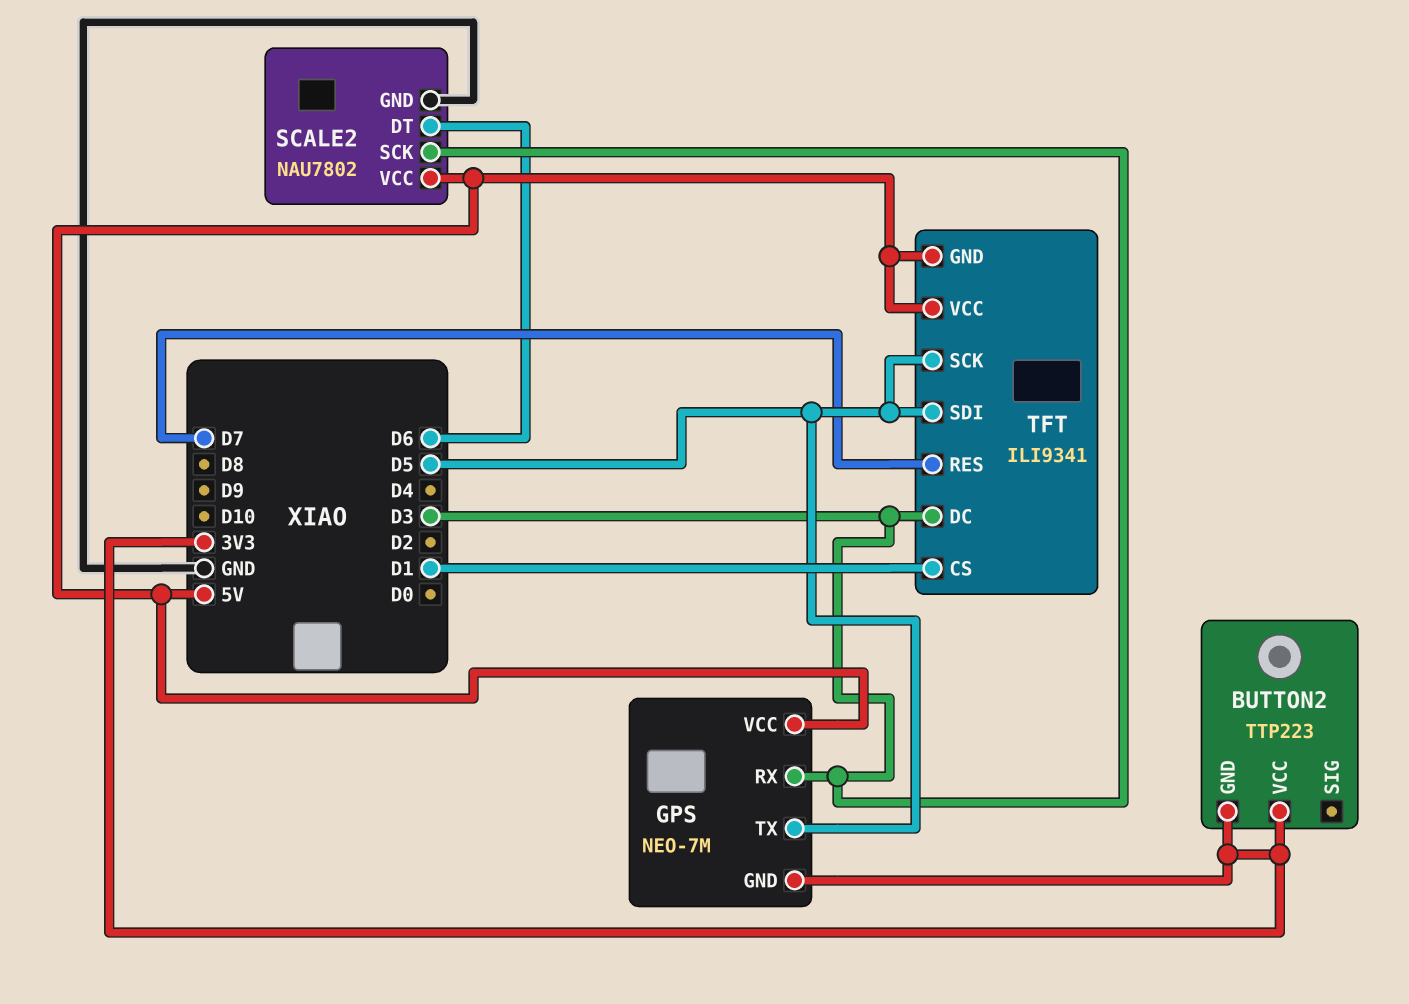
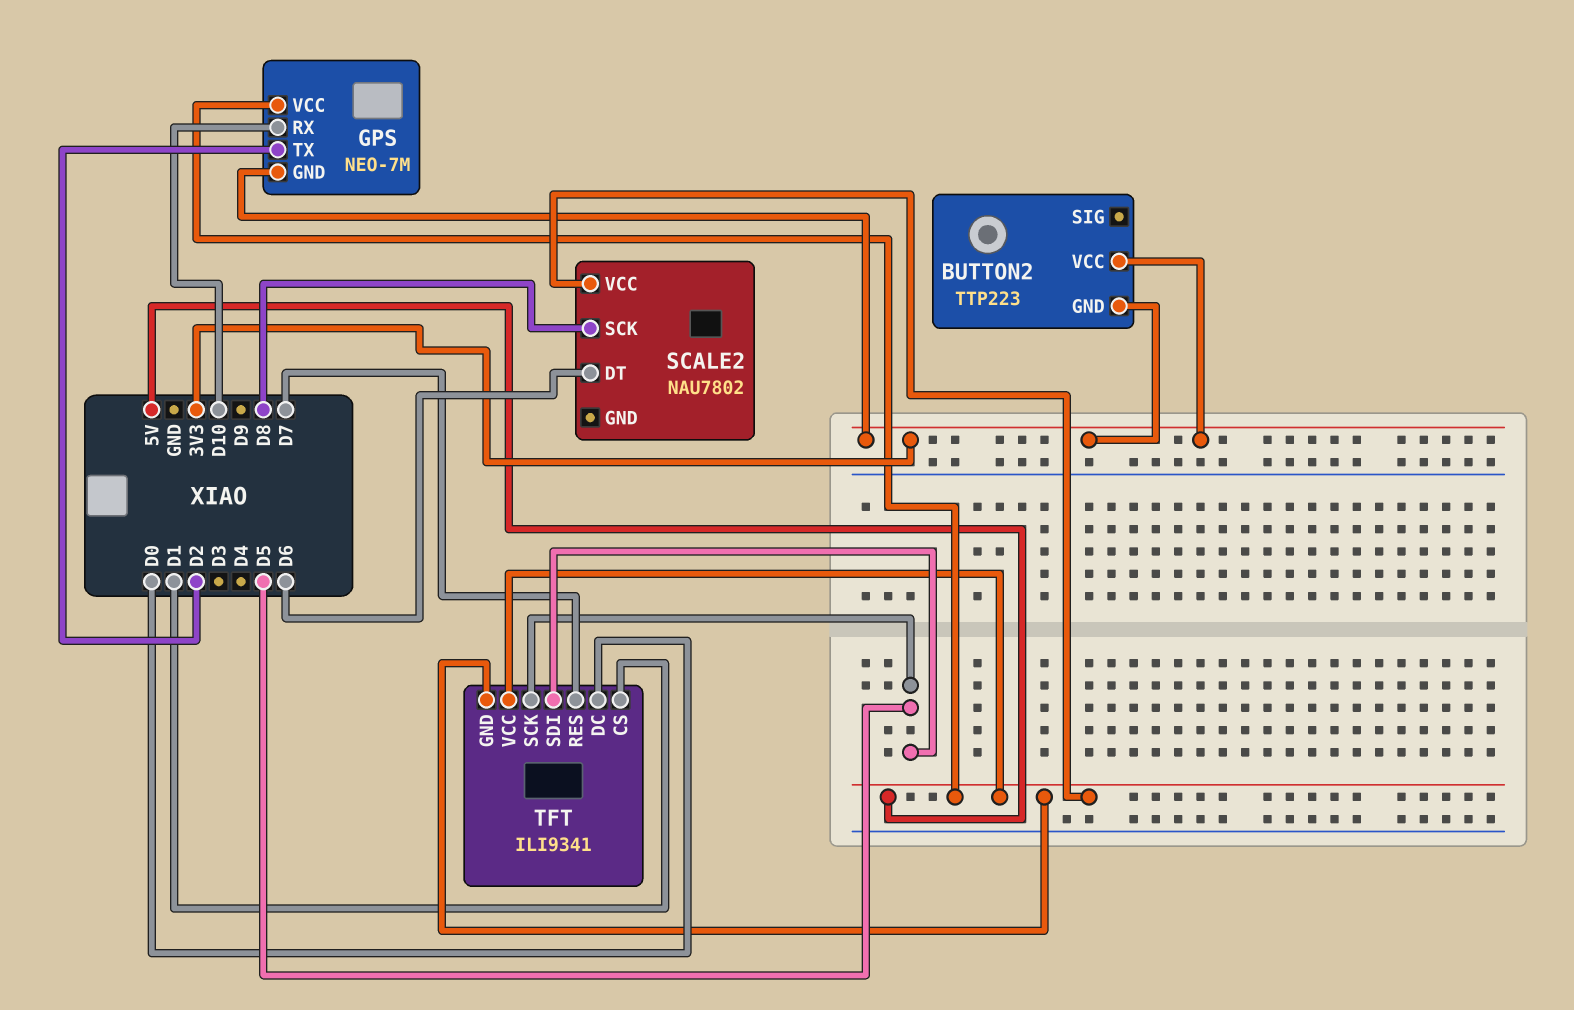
GPS pin RX: D3 -> D10
GPS pin TX: D5 -> D2
SCALE2 pin GND: GND -> none
SCALE2 pin SCK: D3 -> D8
TFT pin DC: D3 -> D0

